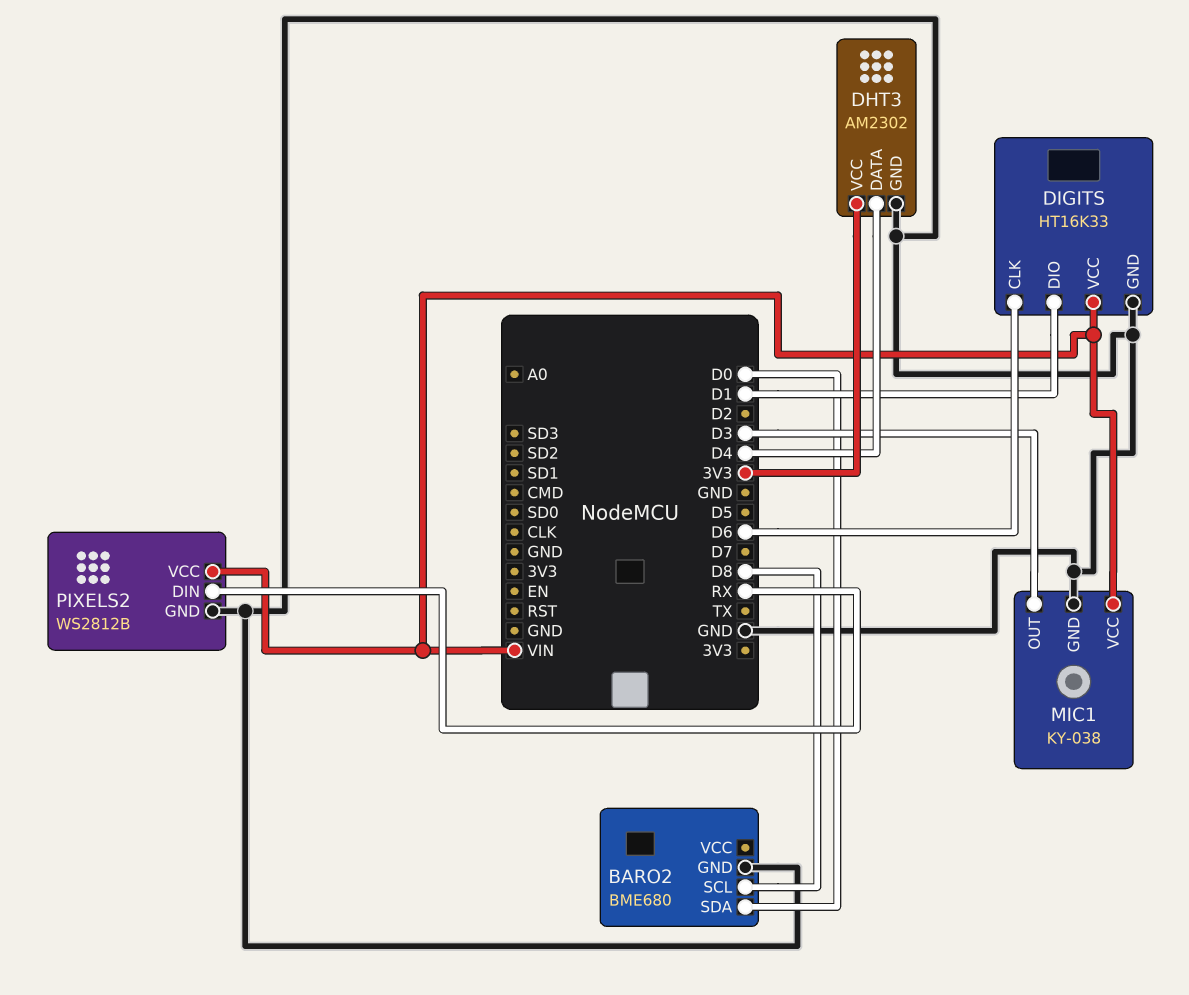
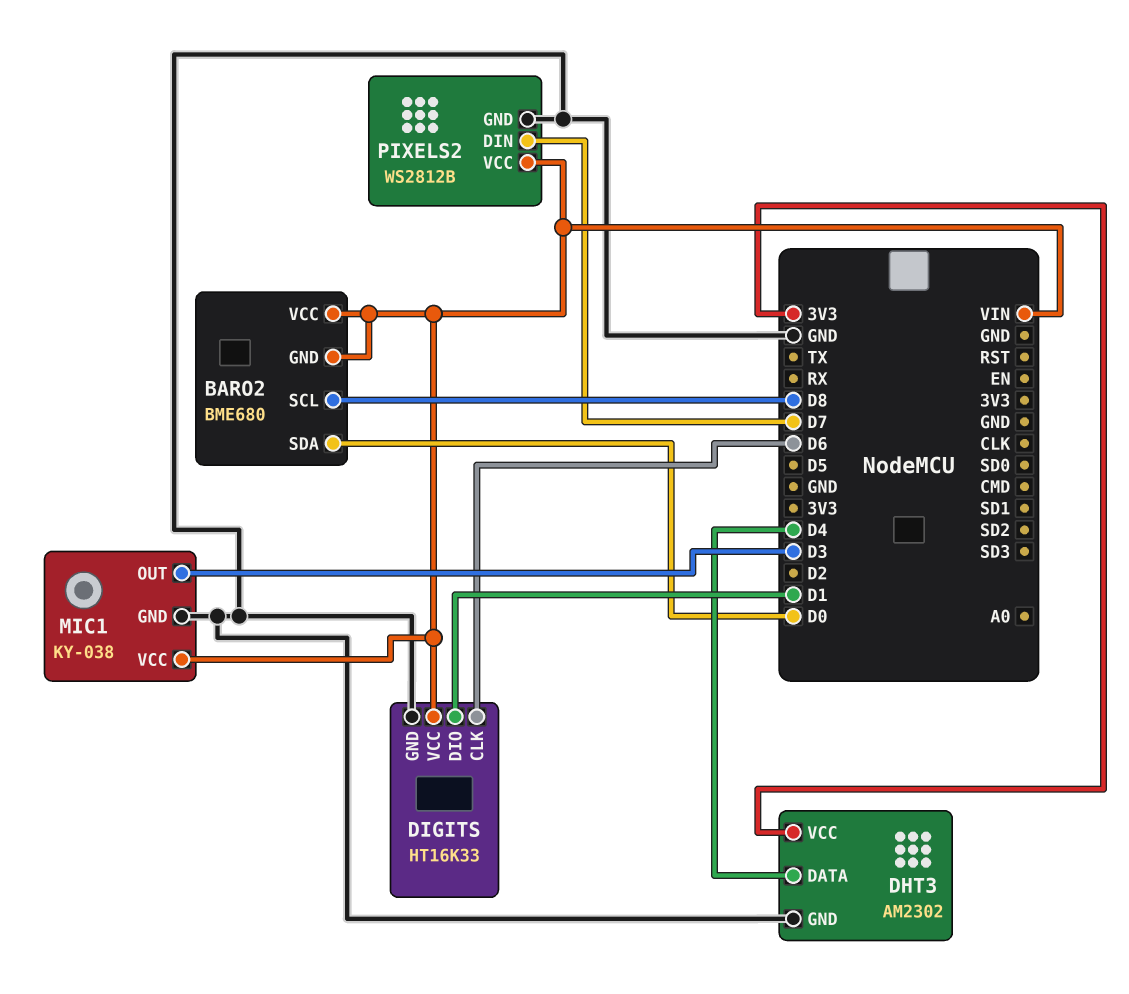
BARO2 pin GND: GND -> VIN
BARO2 pin VCC: none -> VIN
PIXELS2 pin DIN: RX -> D7

